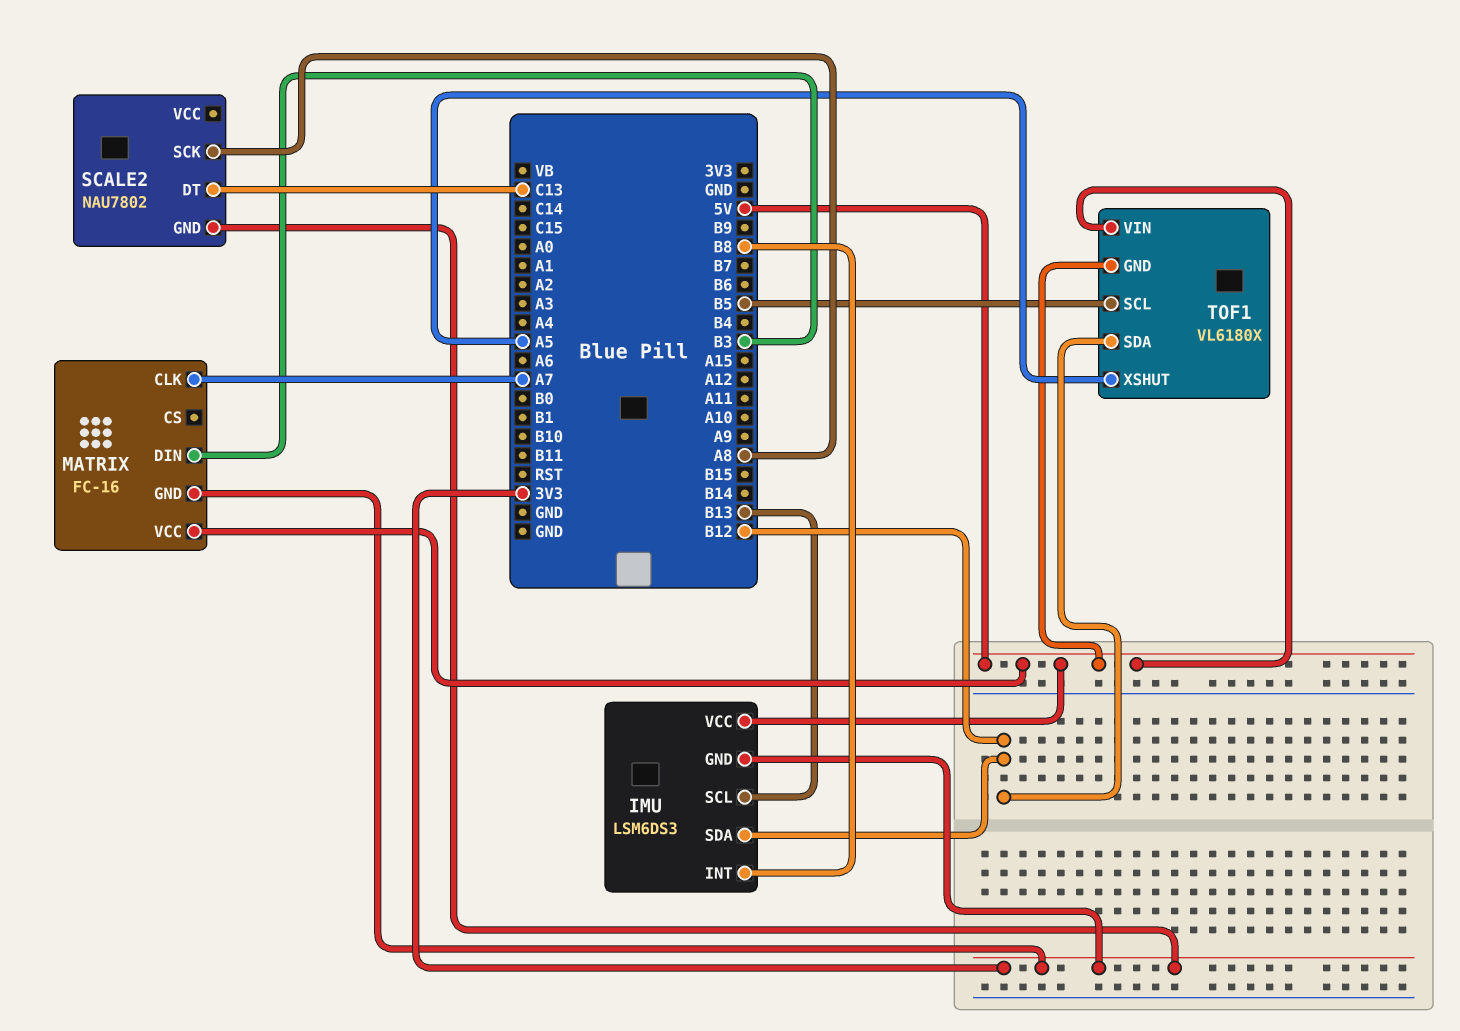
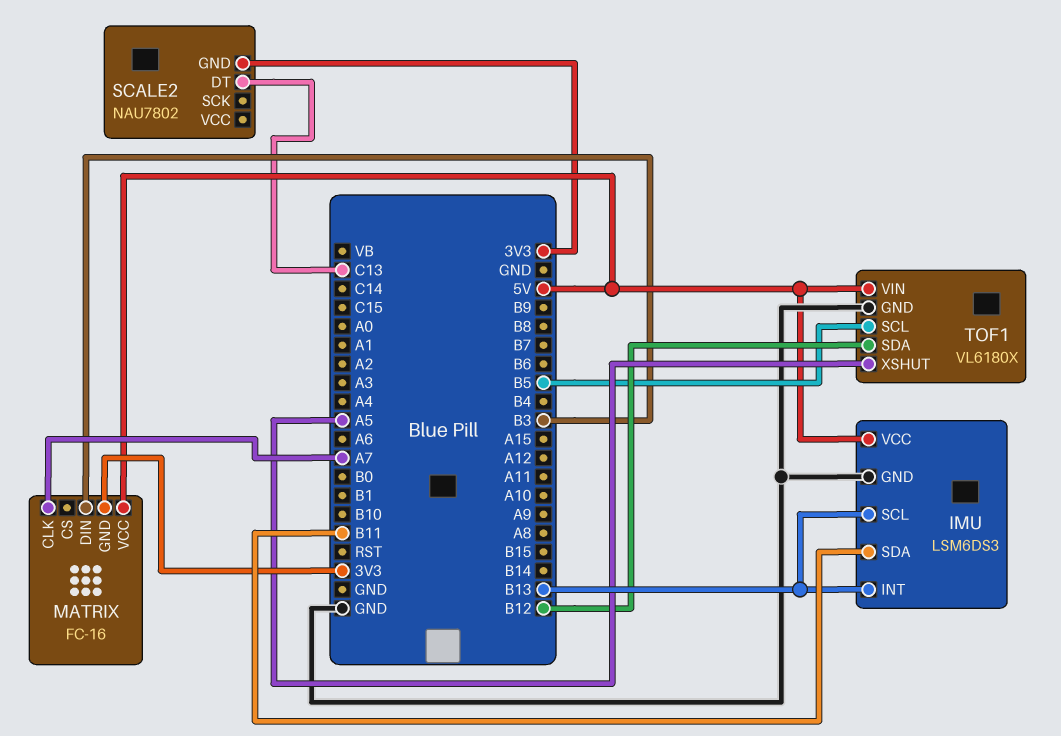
IMU pin GND: 3V3 -> GND
IMU pin INT: B8 -> B13
IMU pin SDA: B12 -> B11
SCALE2 pin SCK: A8 -> none
TOF1 pin GND: 5V -> GND

